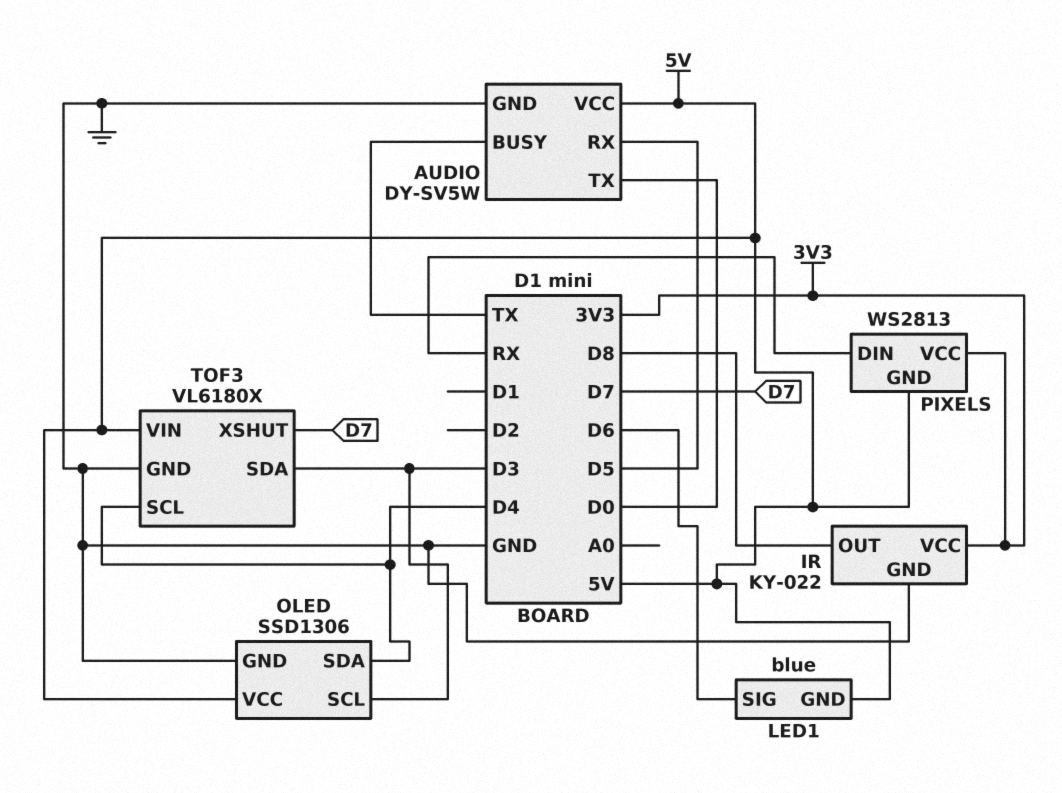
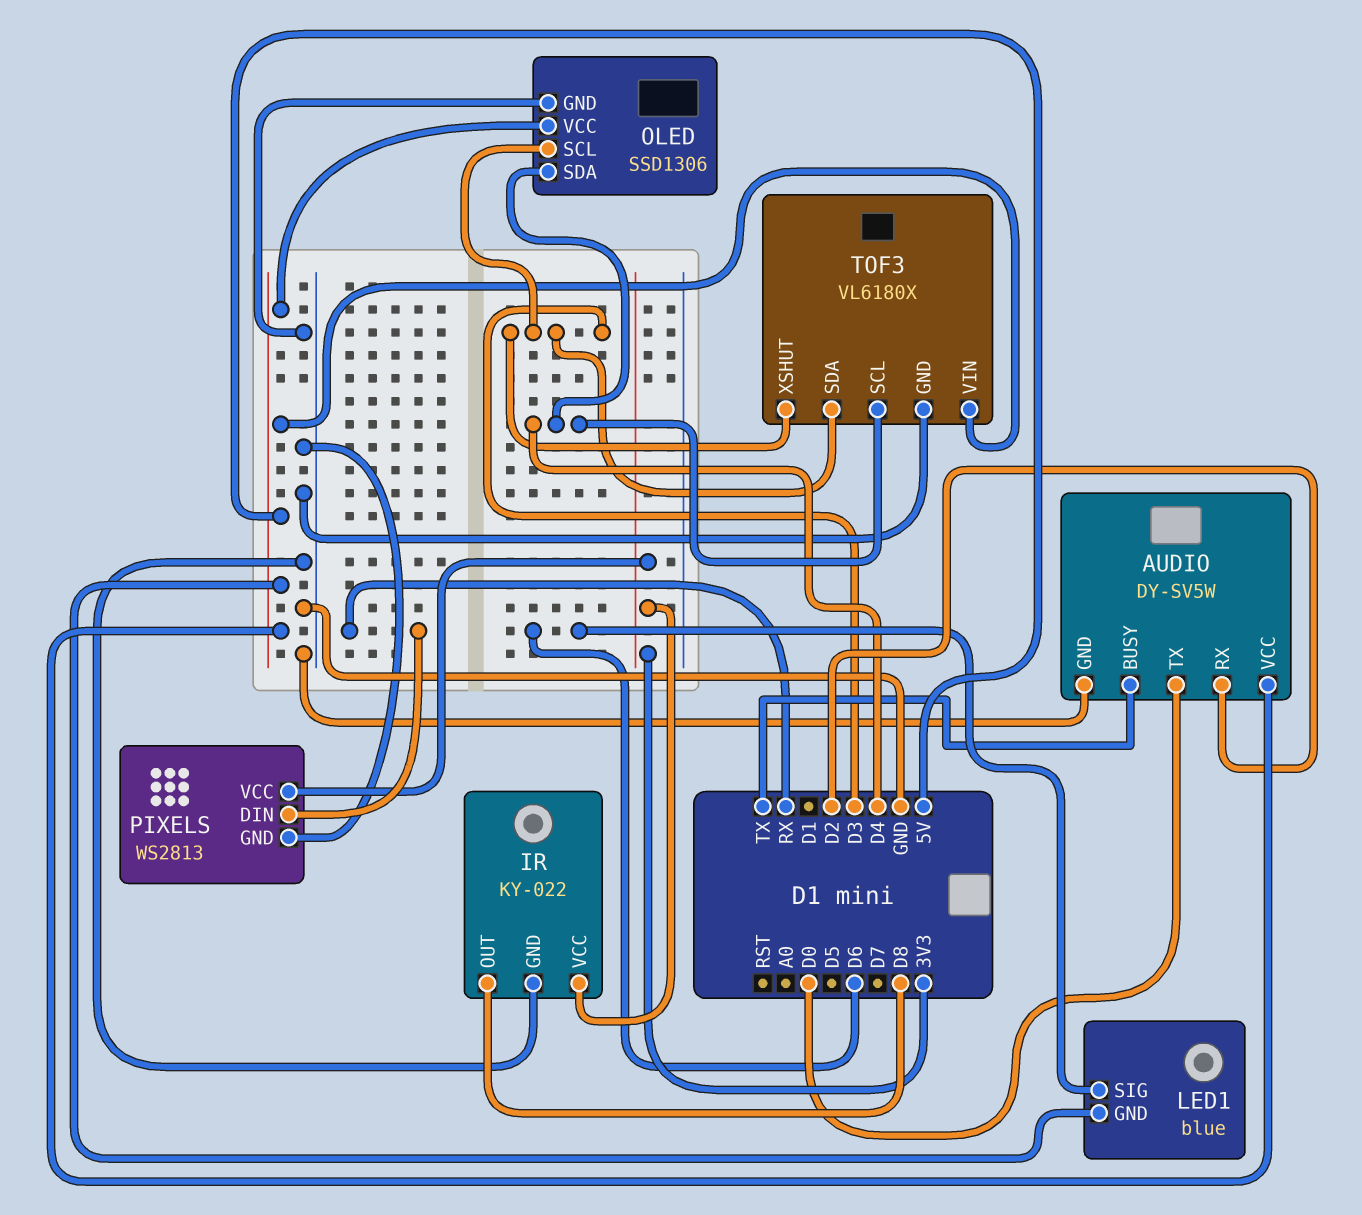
AUDIO pin RX: D5 -> D2
PIXELS pin GND: 5V -> GND
TOF3 pin XSHUT: D7 -> D3

